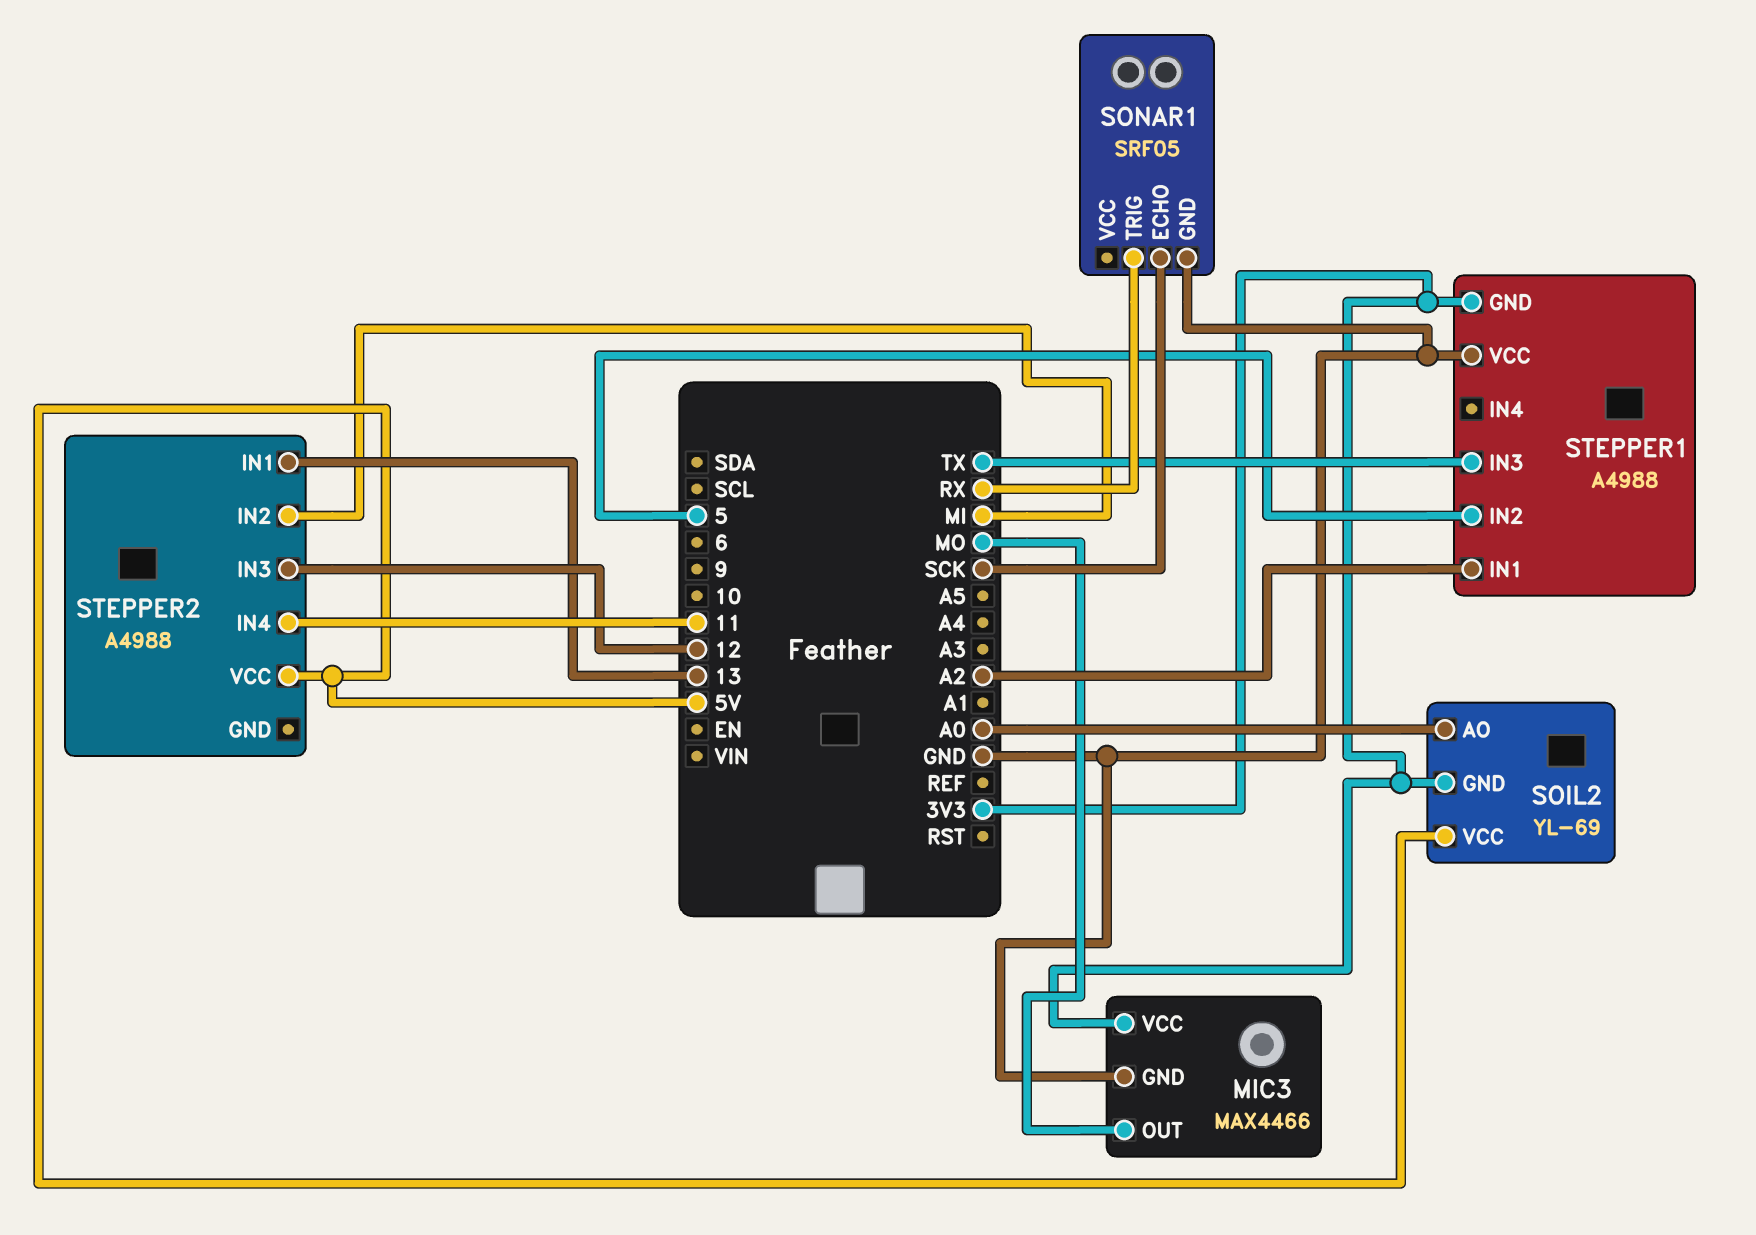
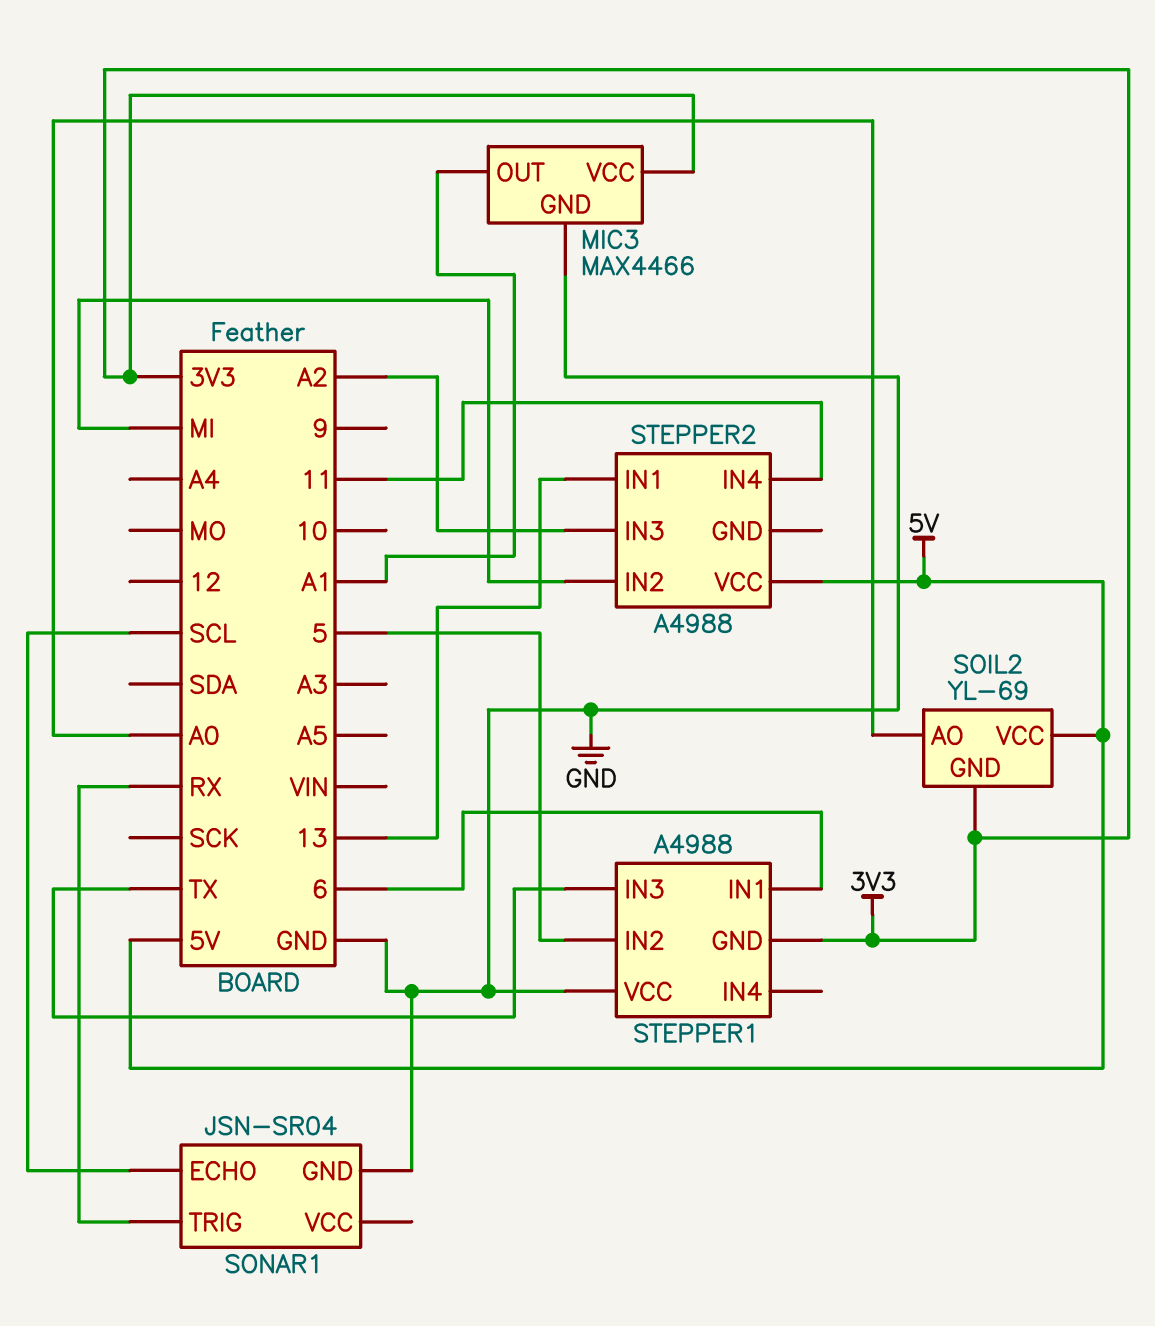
MIC3 pin OUT: MO -> A1
SONAR1: SRF05 -> JSN-SR04
SONAR1 pin ECHO: SCK -> SCL
STEPPER1 pin IN1: A2 -> 6
STEPPER2 pin IN3: 12 -> A2

